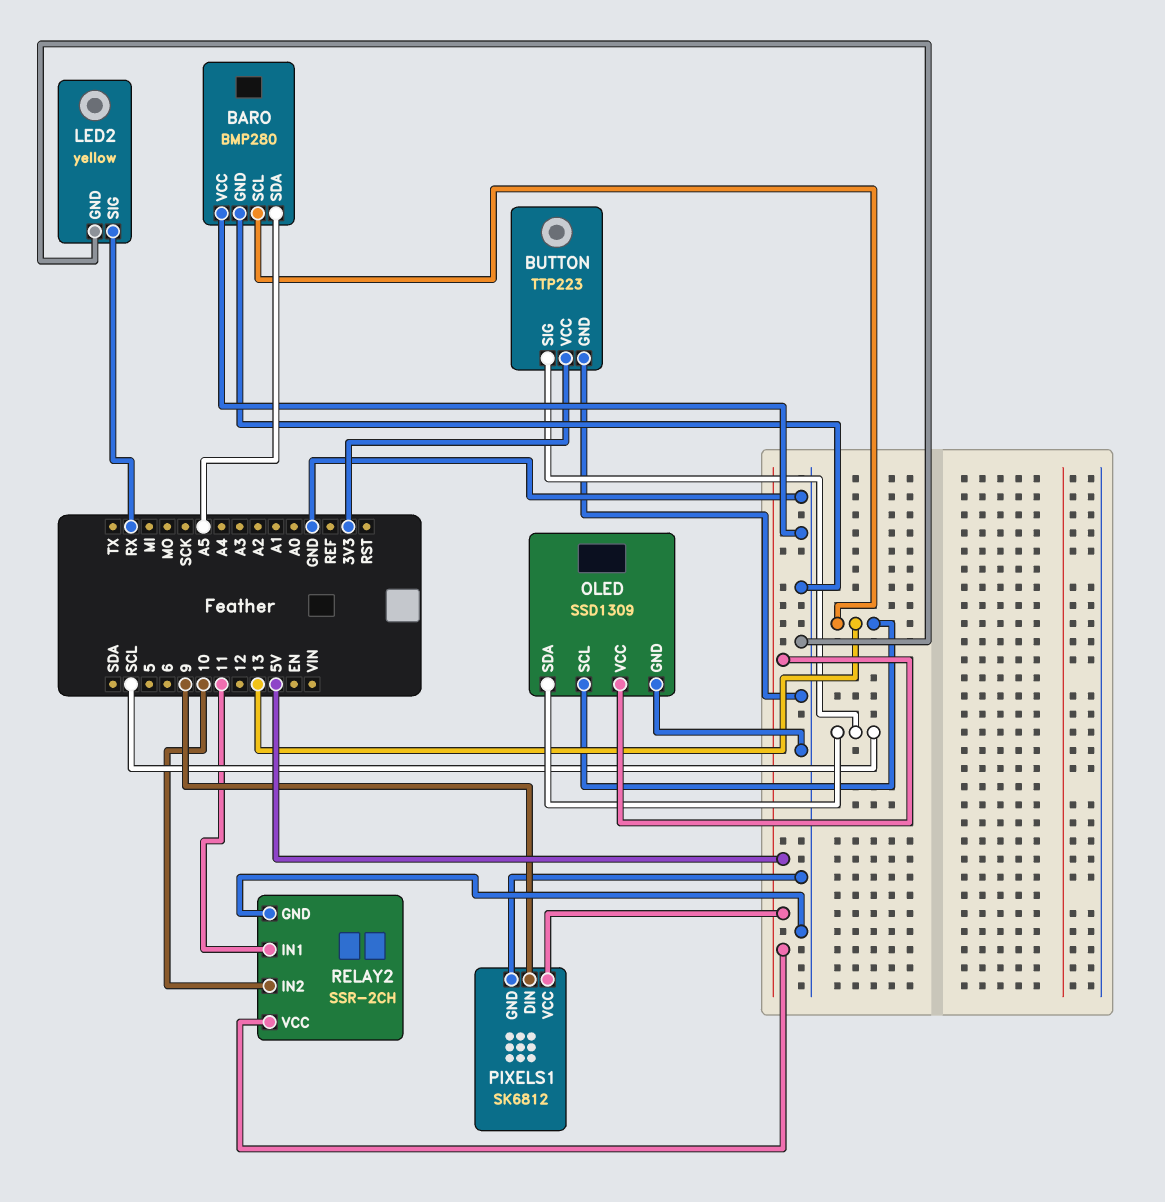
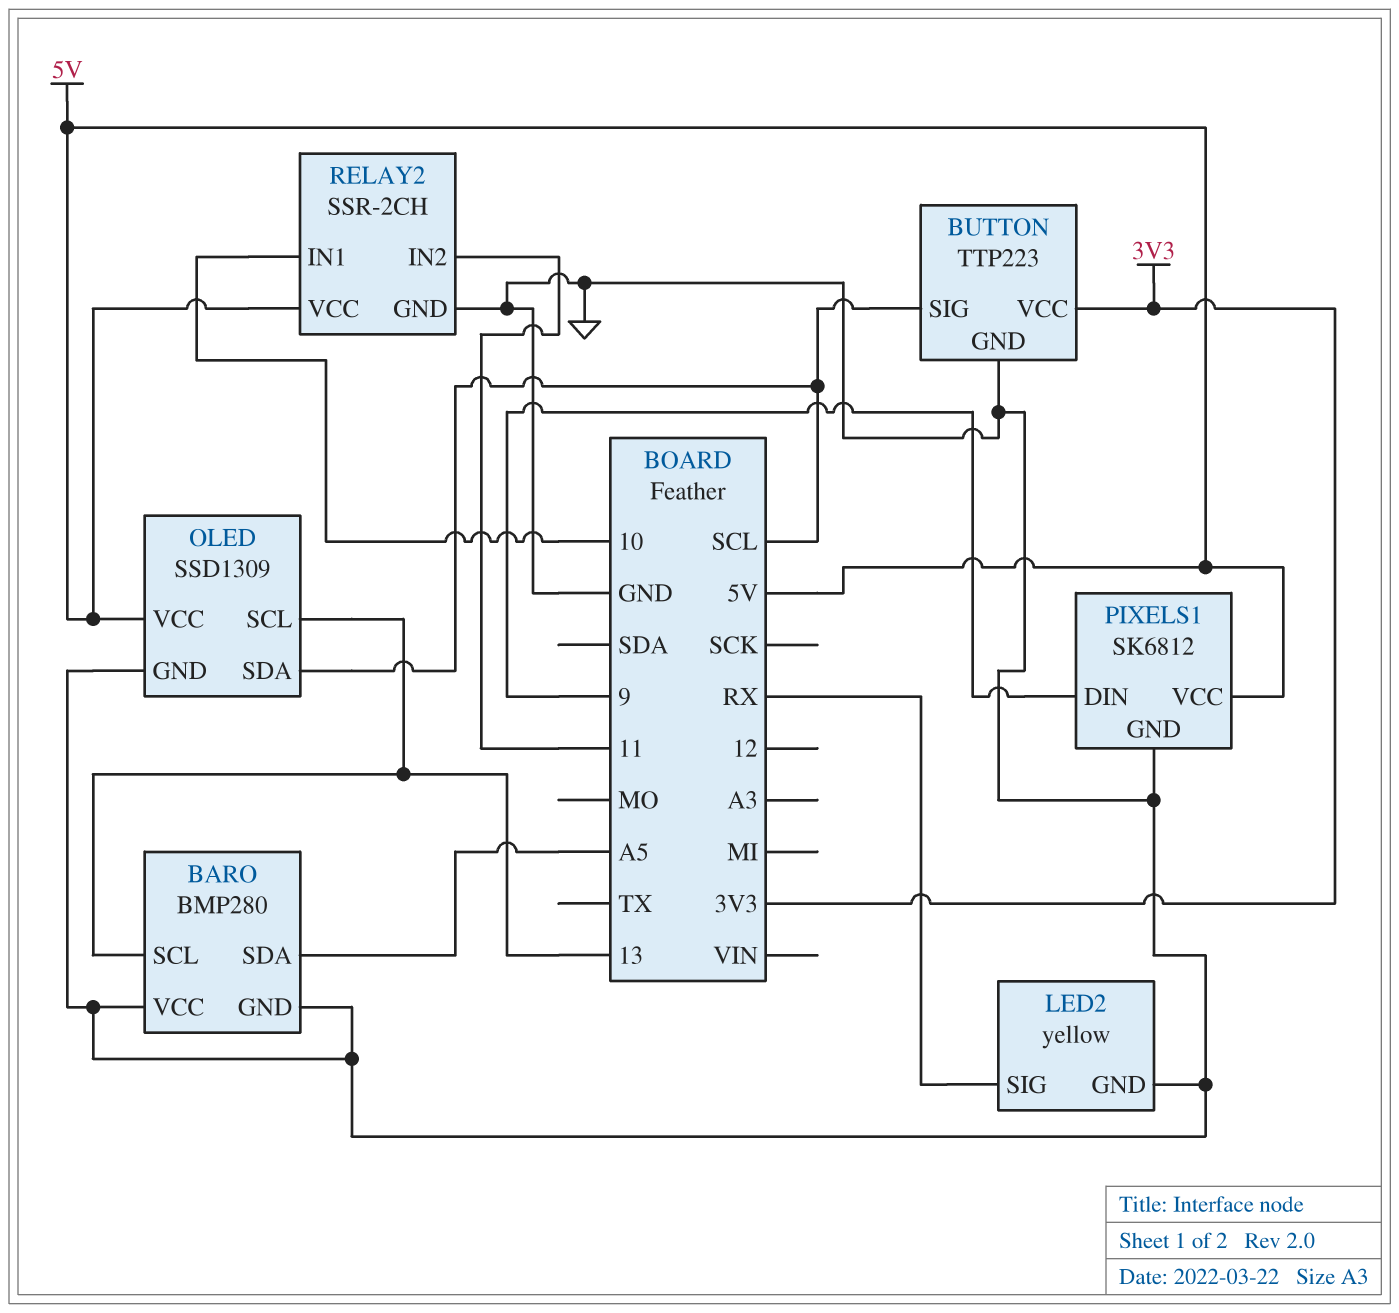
RELAY2 pin IN1: 11 -> 10
RELAY2 pin IN2: 10 -> 11

